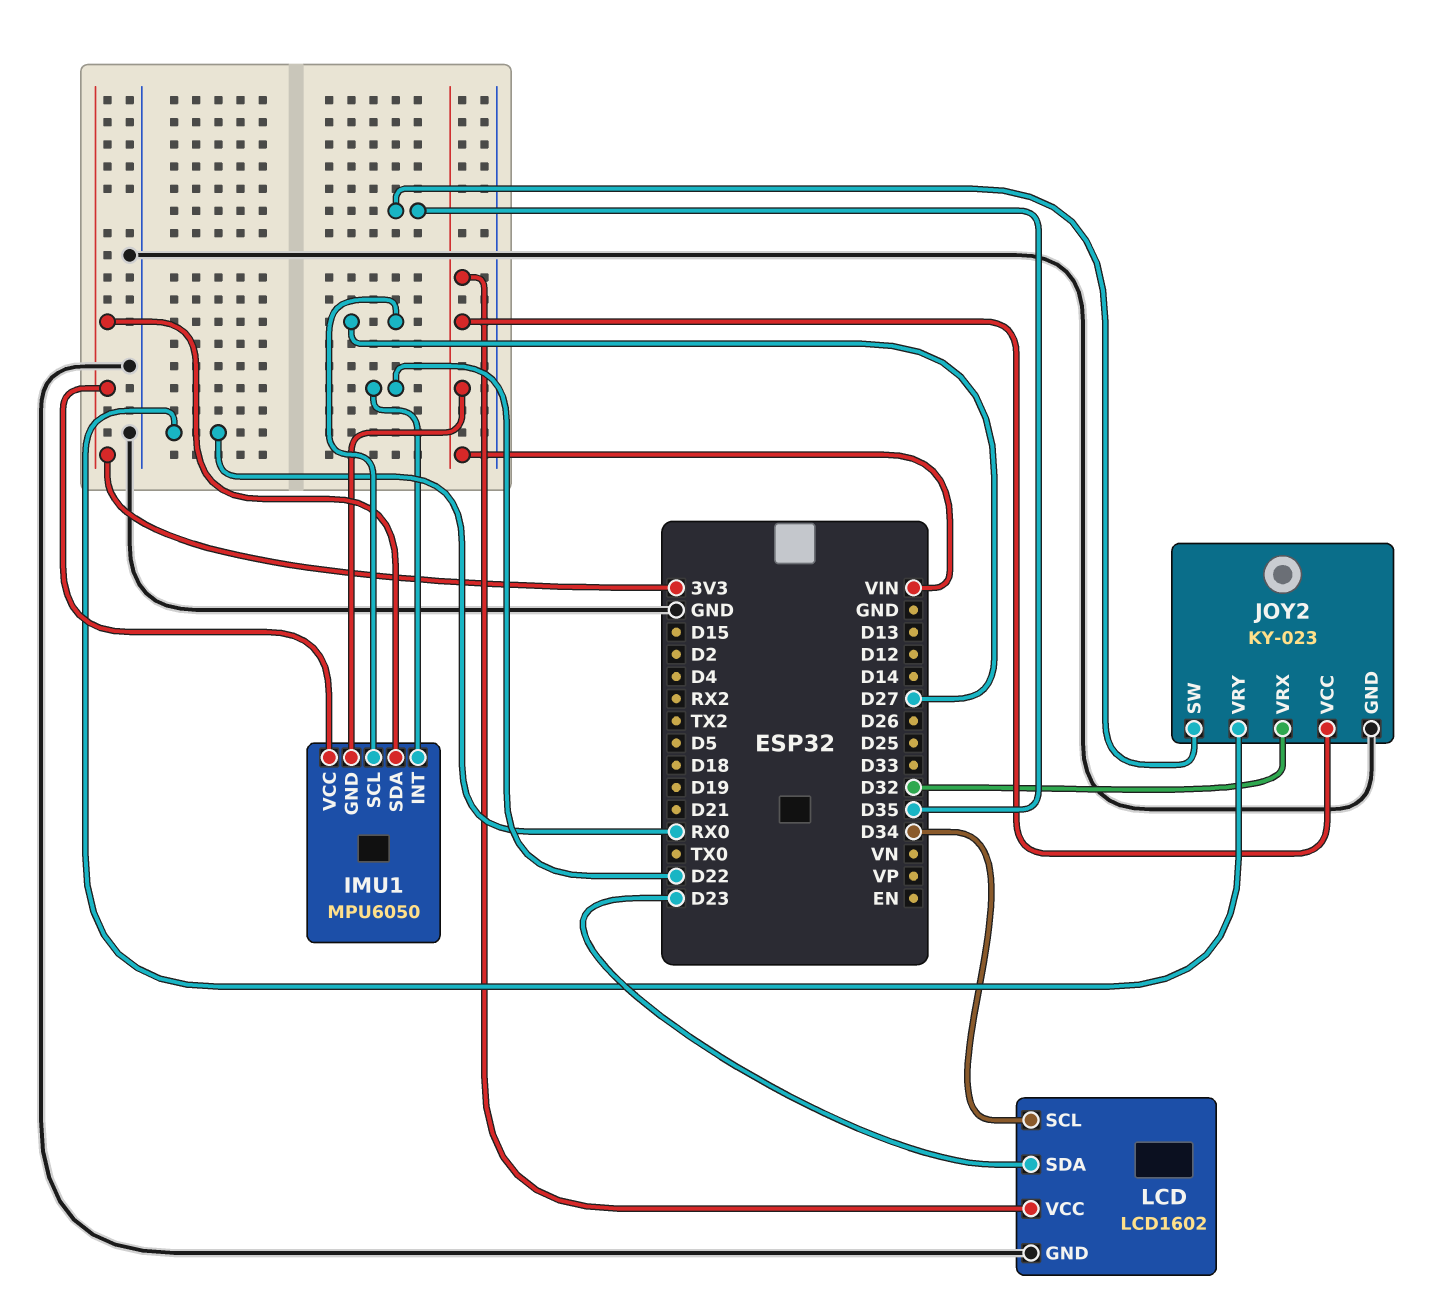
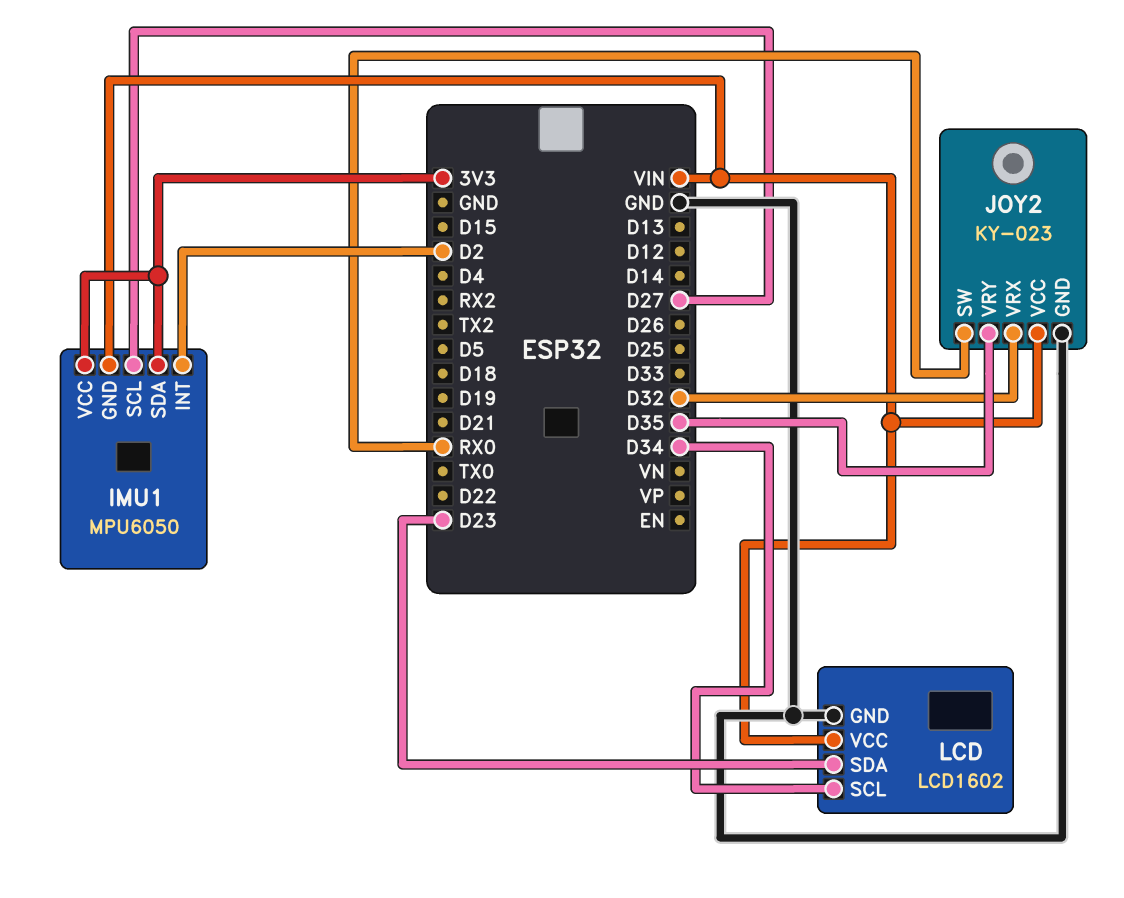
IMU1 pin INT: D22 -> D2
JOY2 pin SW: D35 -> RX0
JOY2 pin VRY: RX0 -> D35

